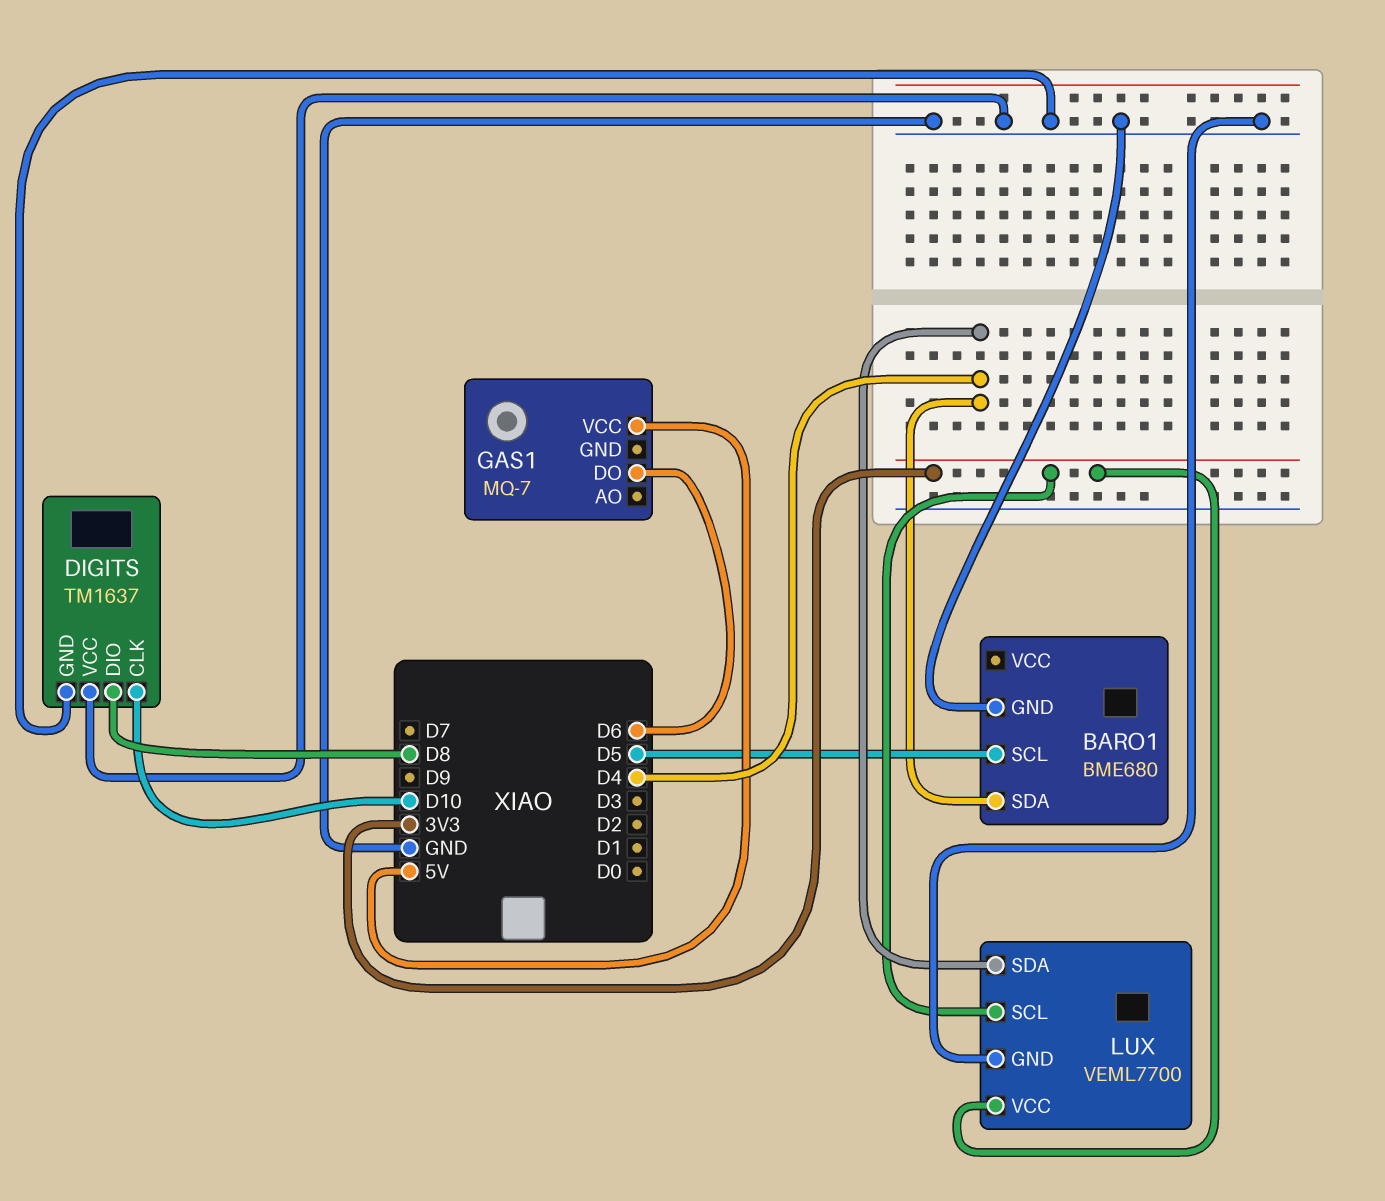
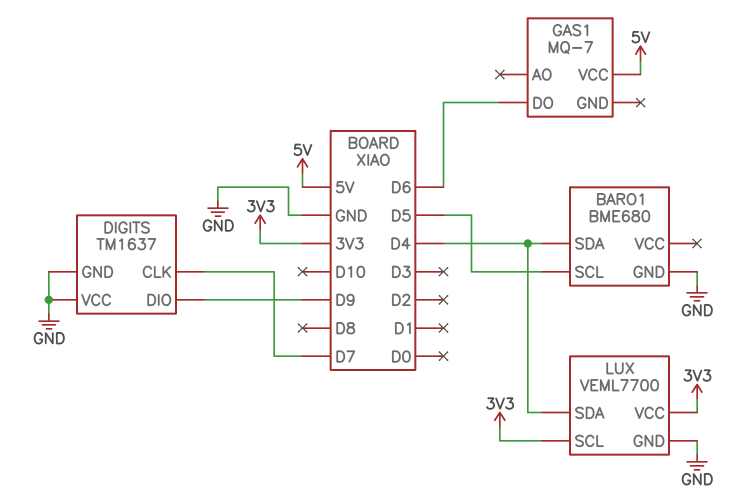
DIGITS pin CLK: D10 -> D7
DIGITS pin DIO: D8 -> D9

